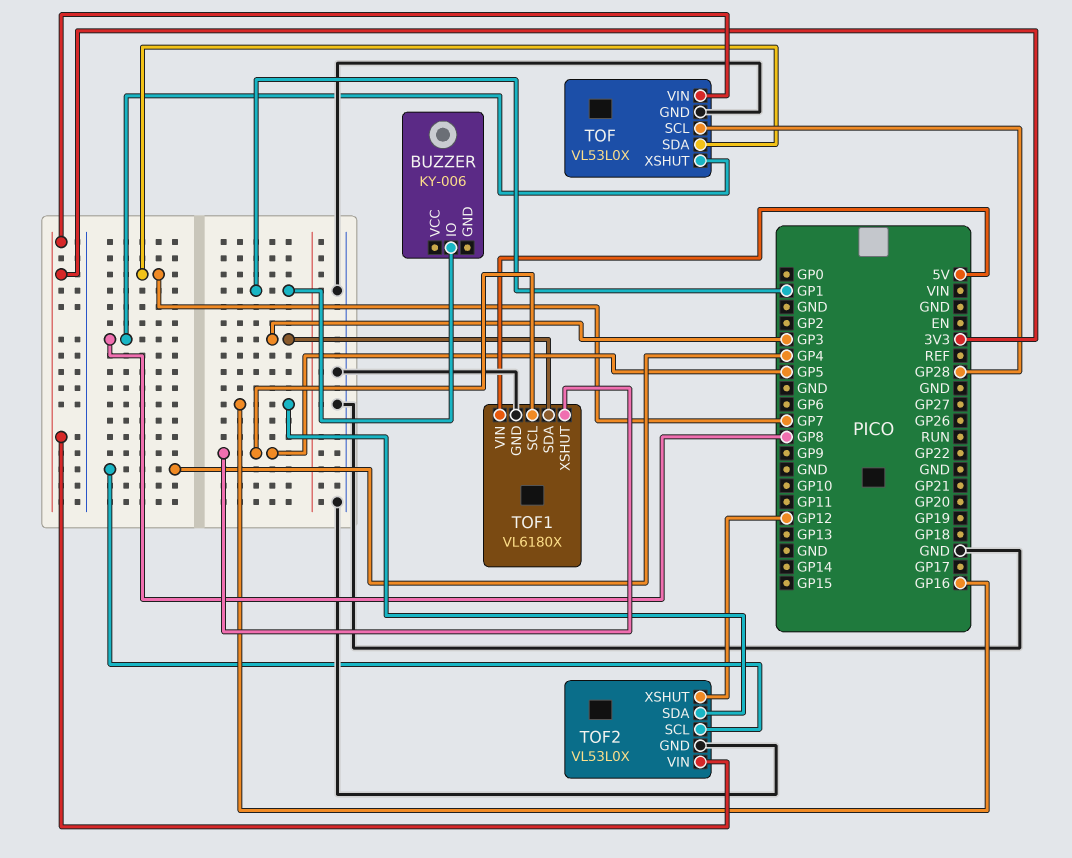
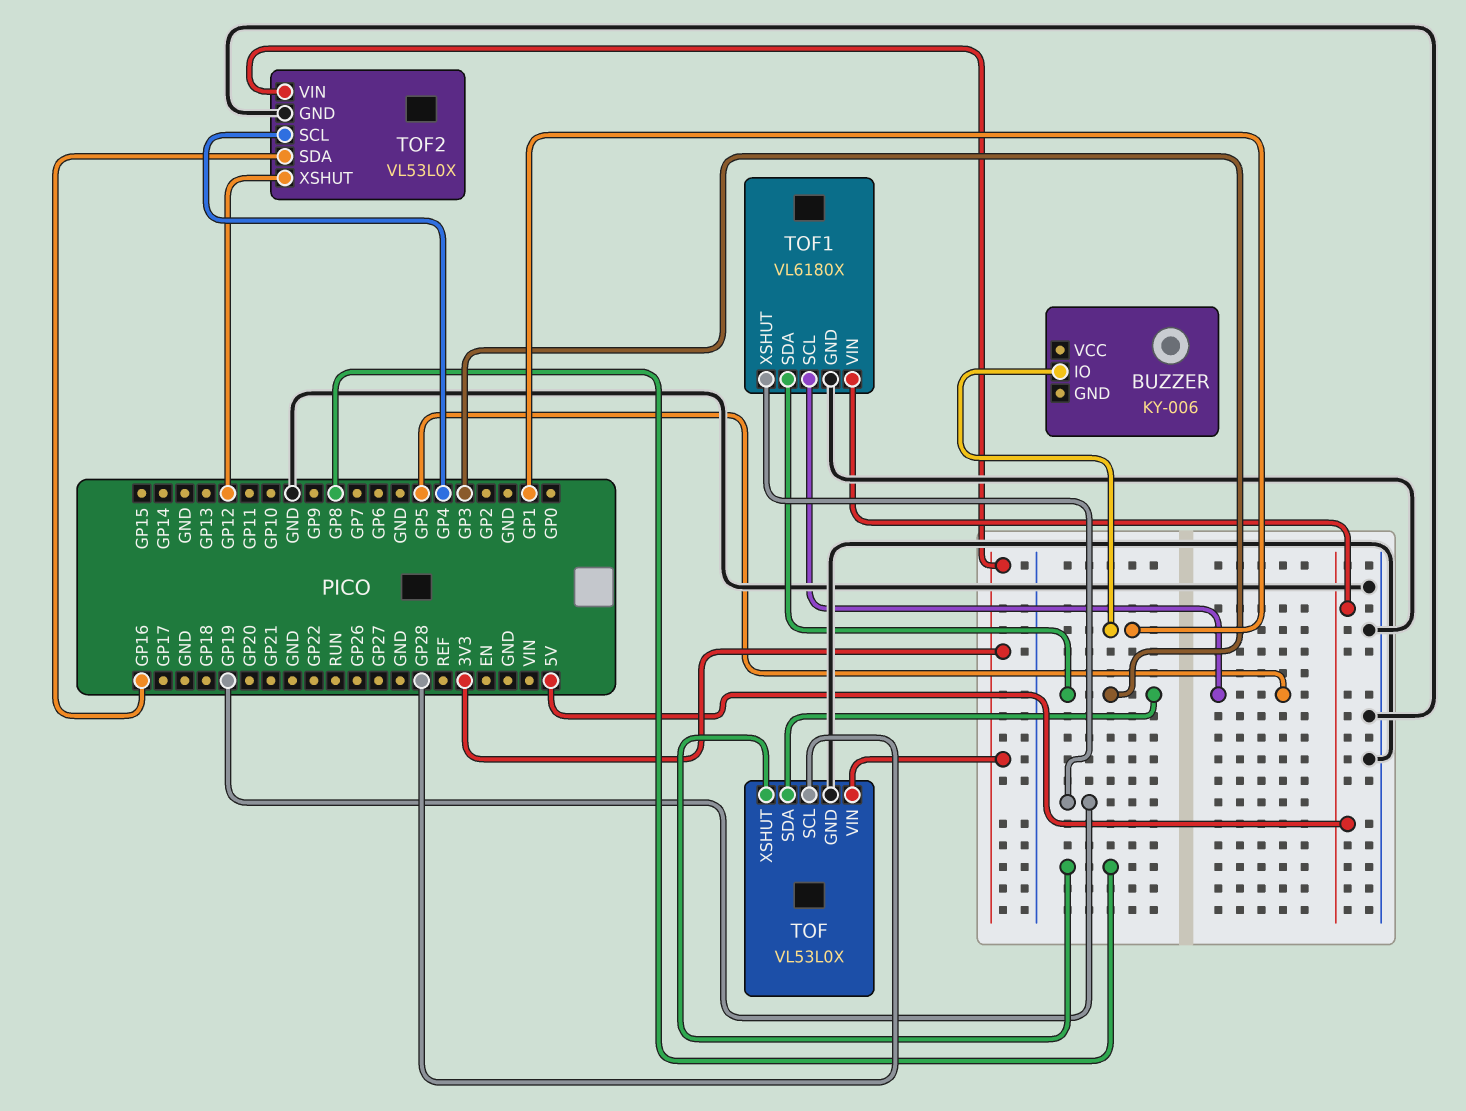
TOF pin SDA: GP7 -> GP3
TOF1 pin XSHUT: GP5 -> GP19

